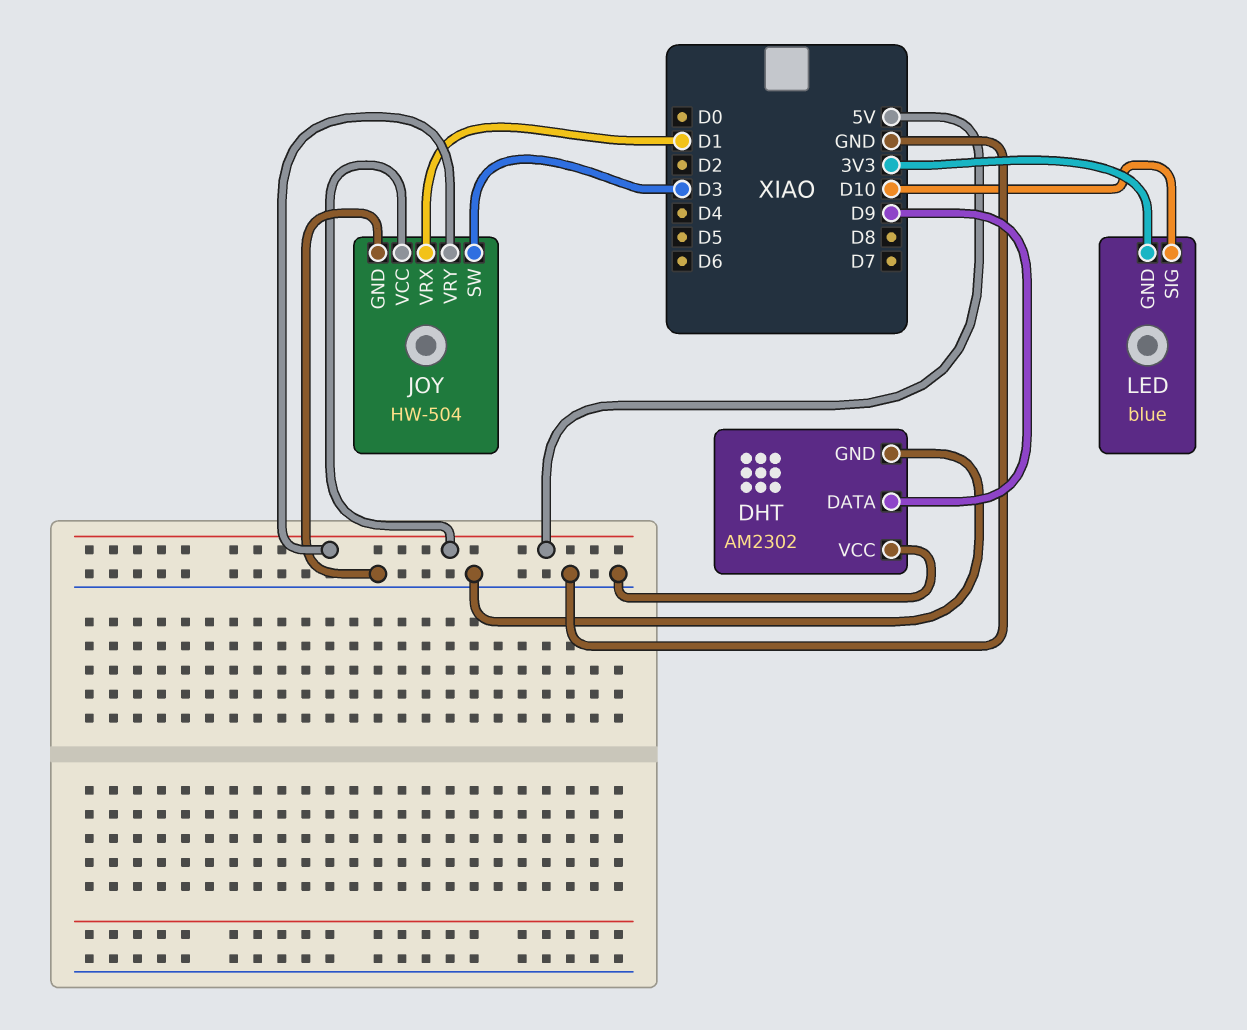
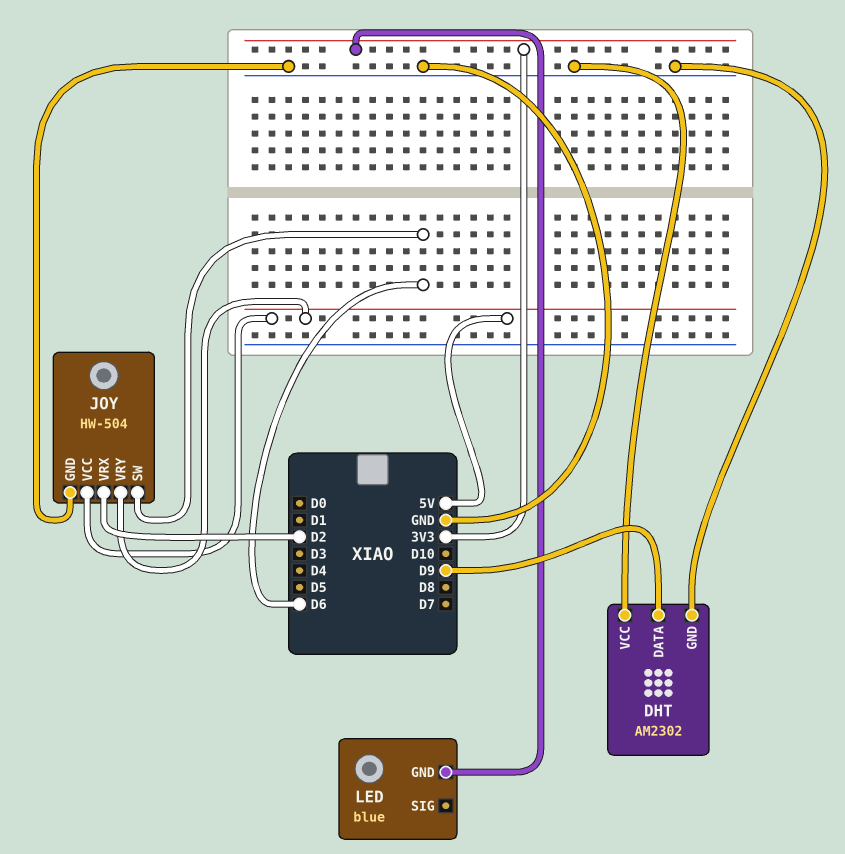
JOY pin SW: D3 -> D6
JOY pin VRX: D1 -> D2
LED pin SIG: D10 -> none

